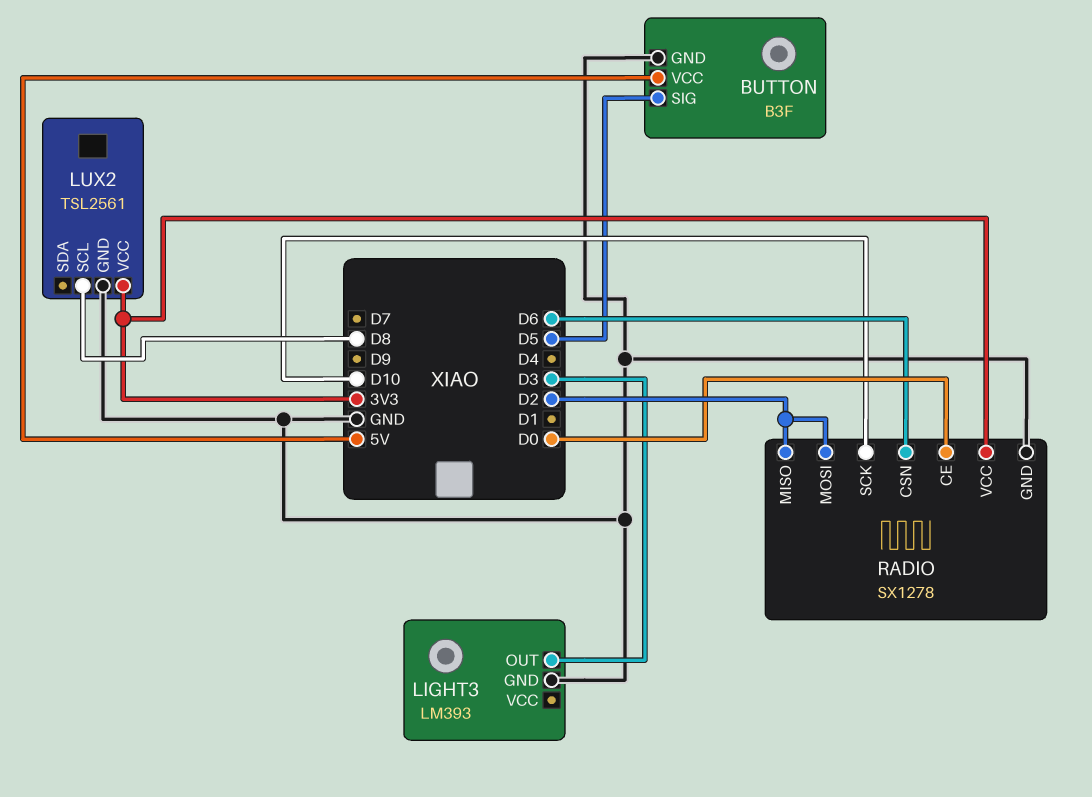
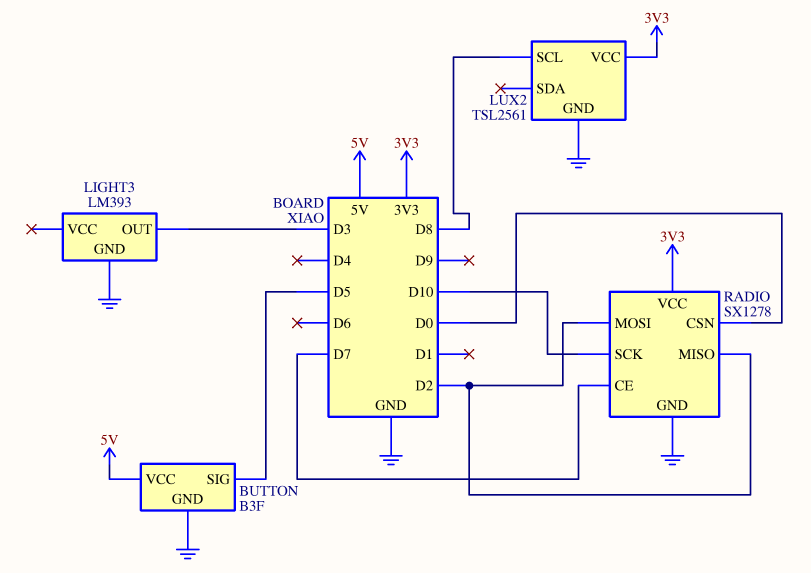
RADIO pin CE: D0 -> D7
RADIO pin CSN: D6 -> D0

